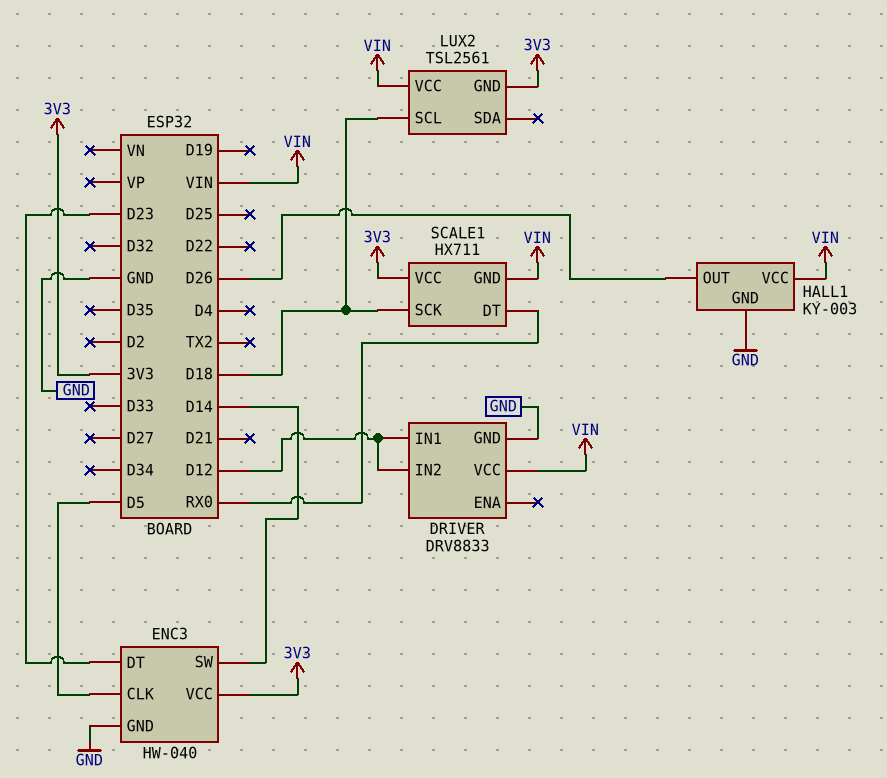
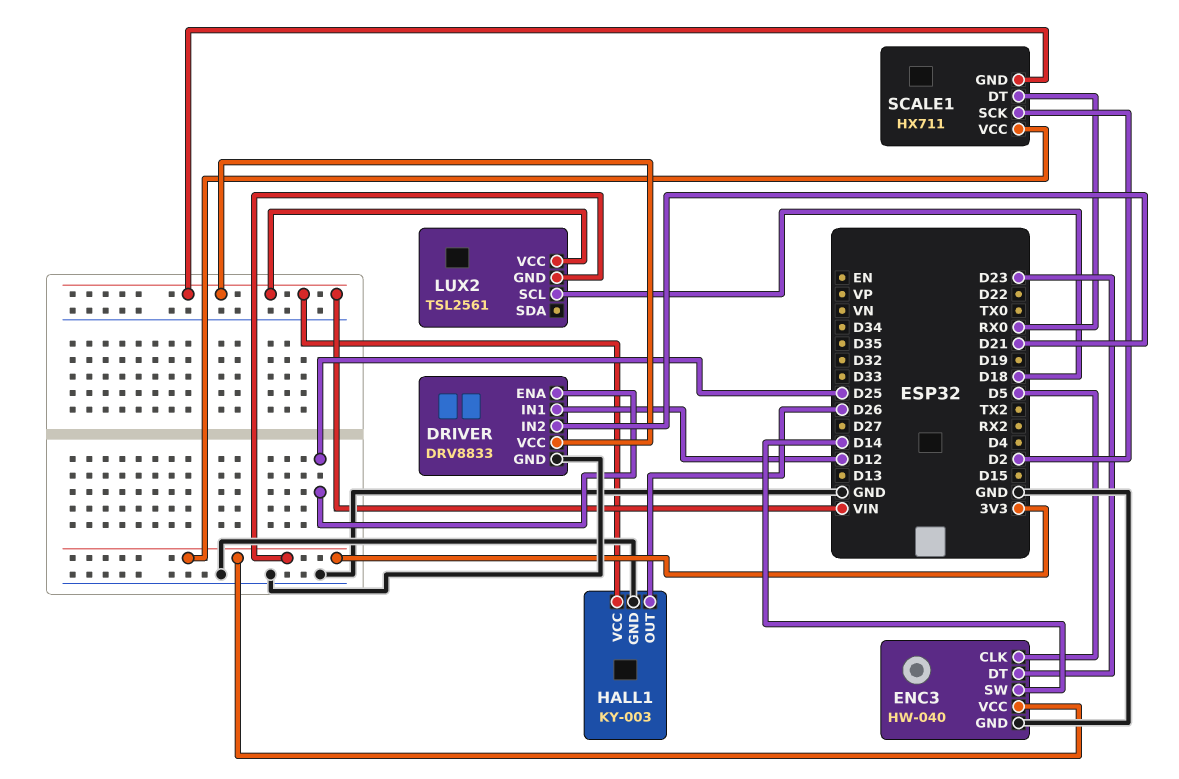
DRIVER pin ENA: none -> D25
DRIVER pin IN2: D12 -> D21
SCALE1 pin SCK: D18 -> D2

